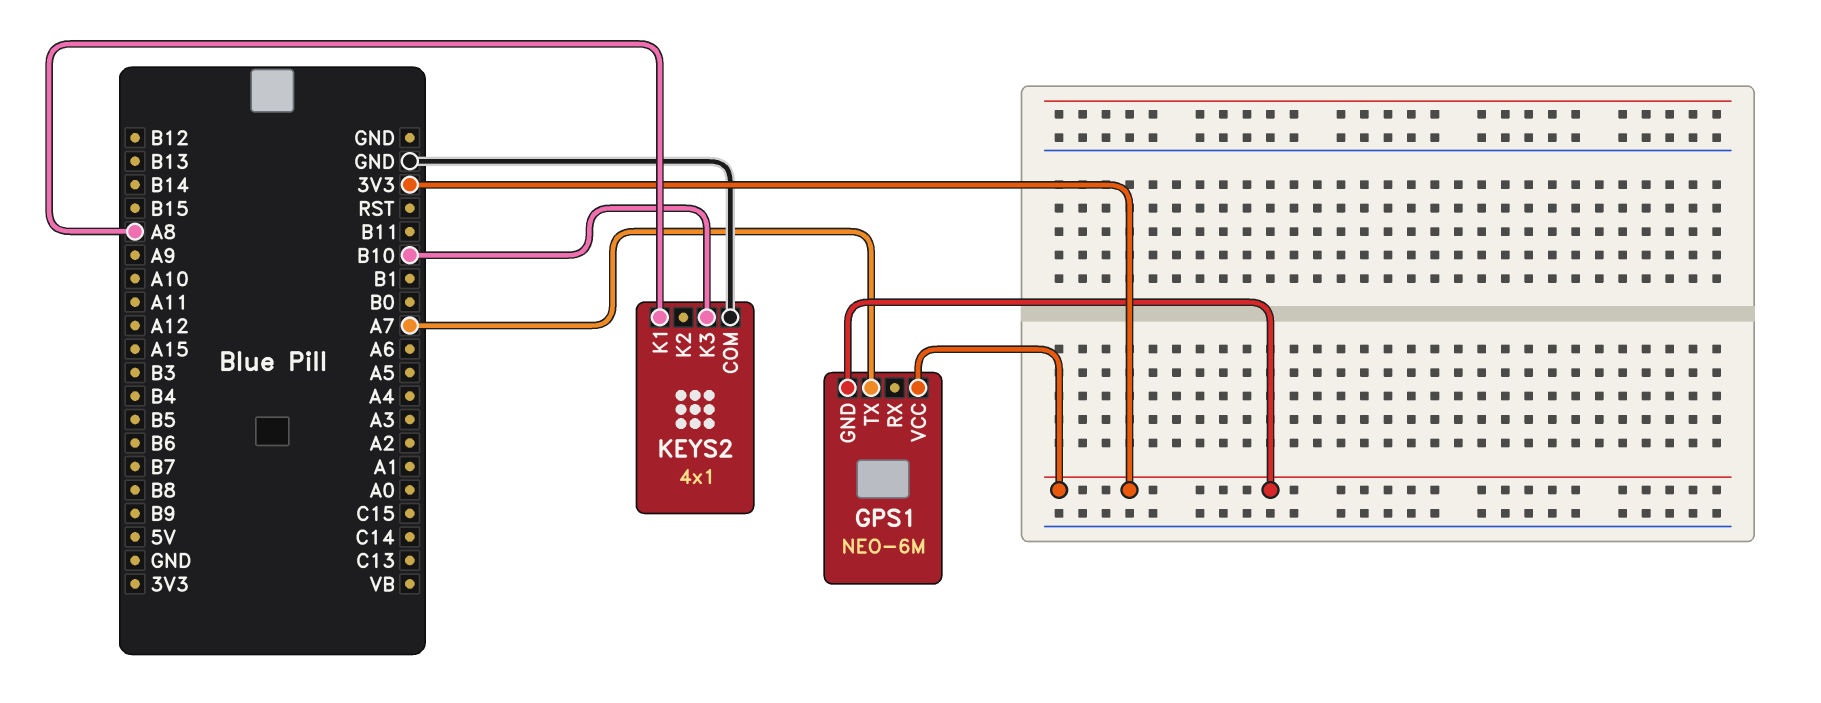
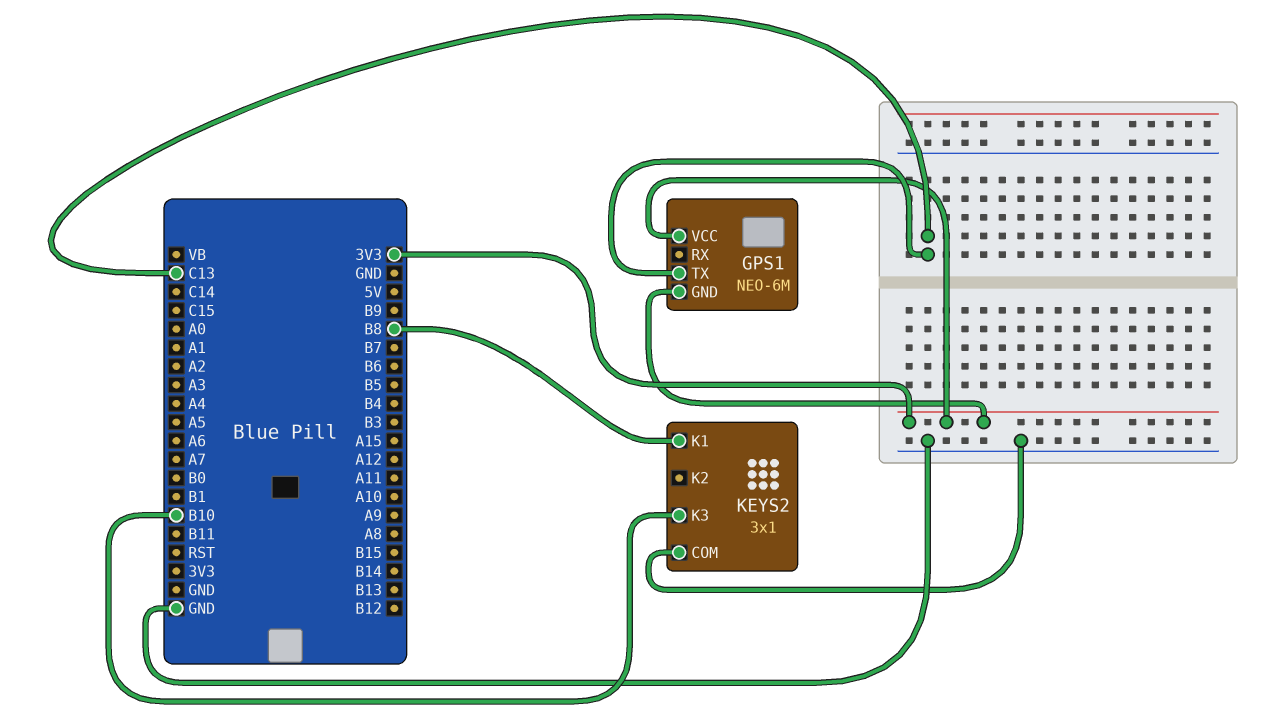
GPS1 pin TX: A7 -> C13
KEYS2: 4x1 -> 3x1
KEYS2 pin K1: A8 -> B8

